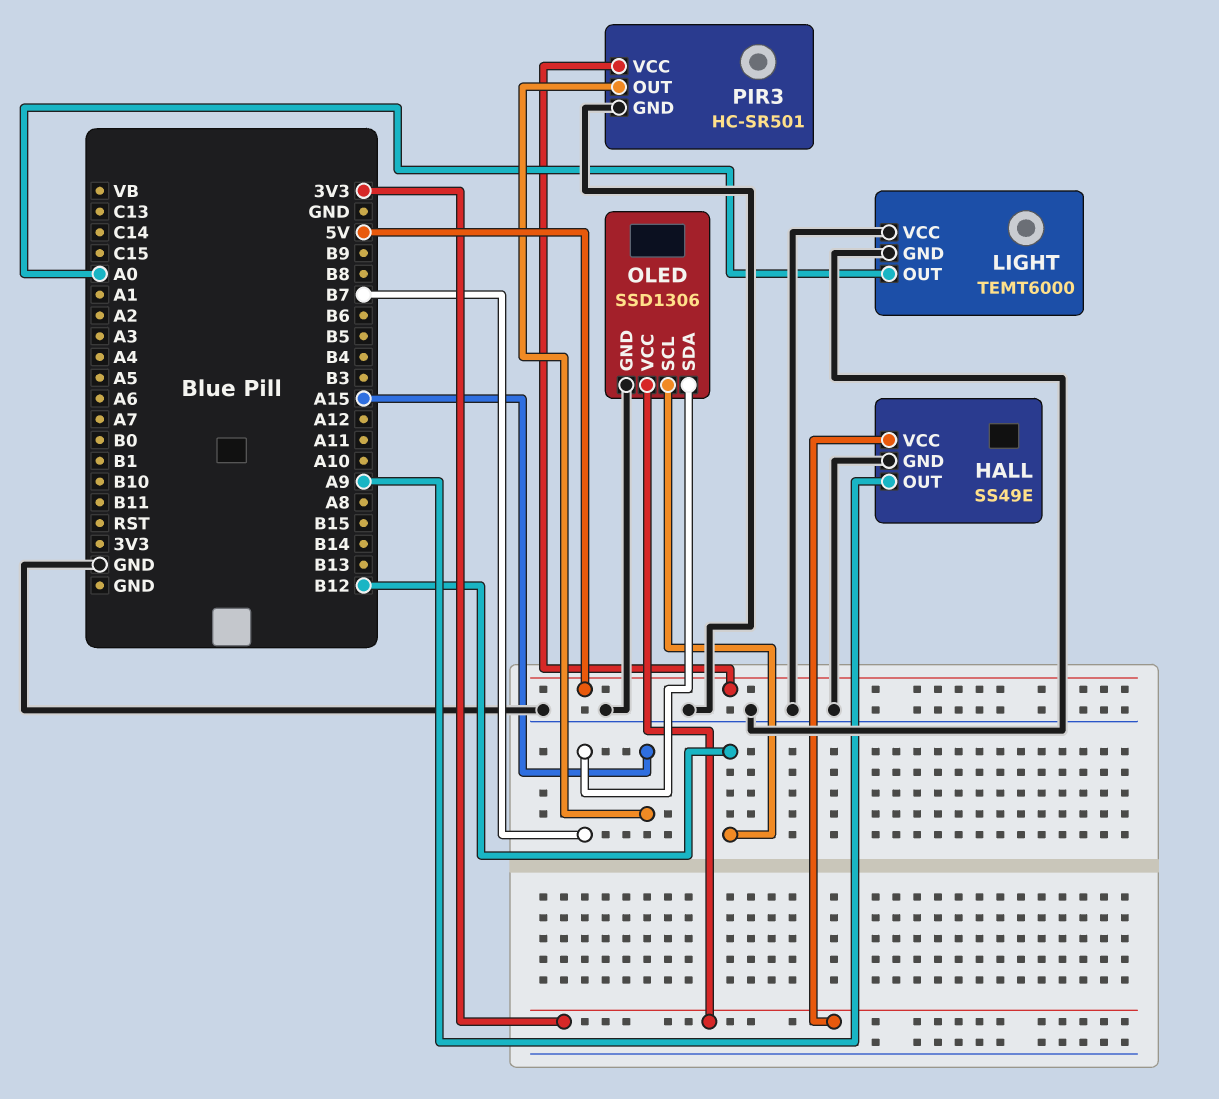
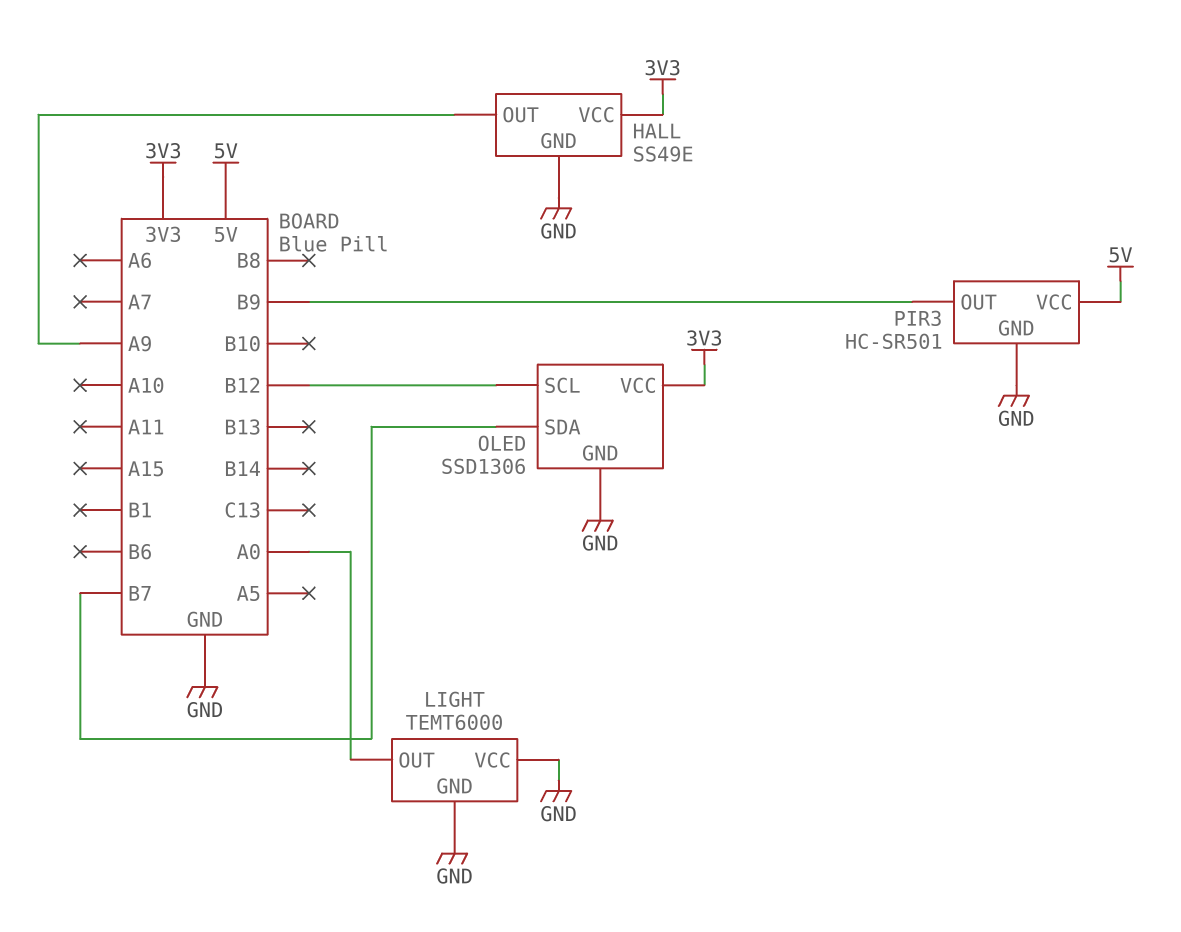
PIR3 pin OUT: A15 -> B9

